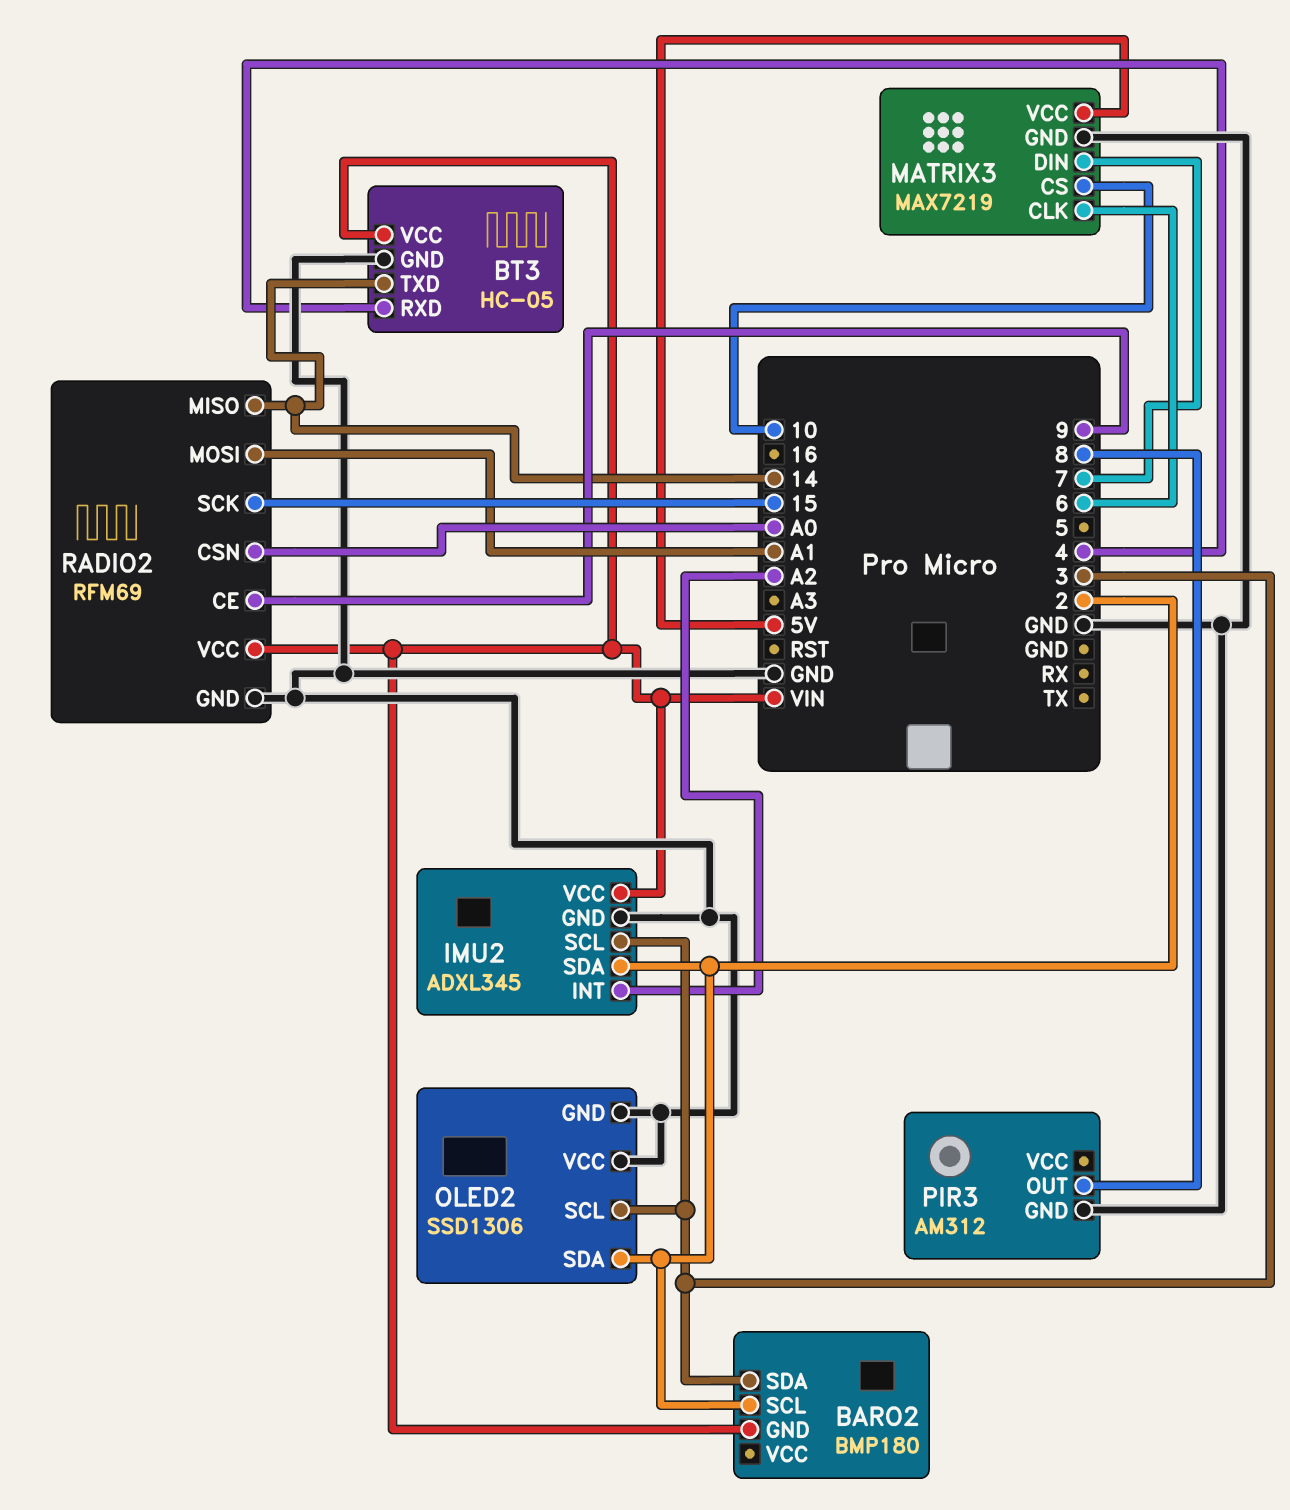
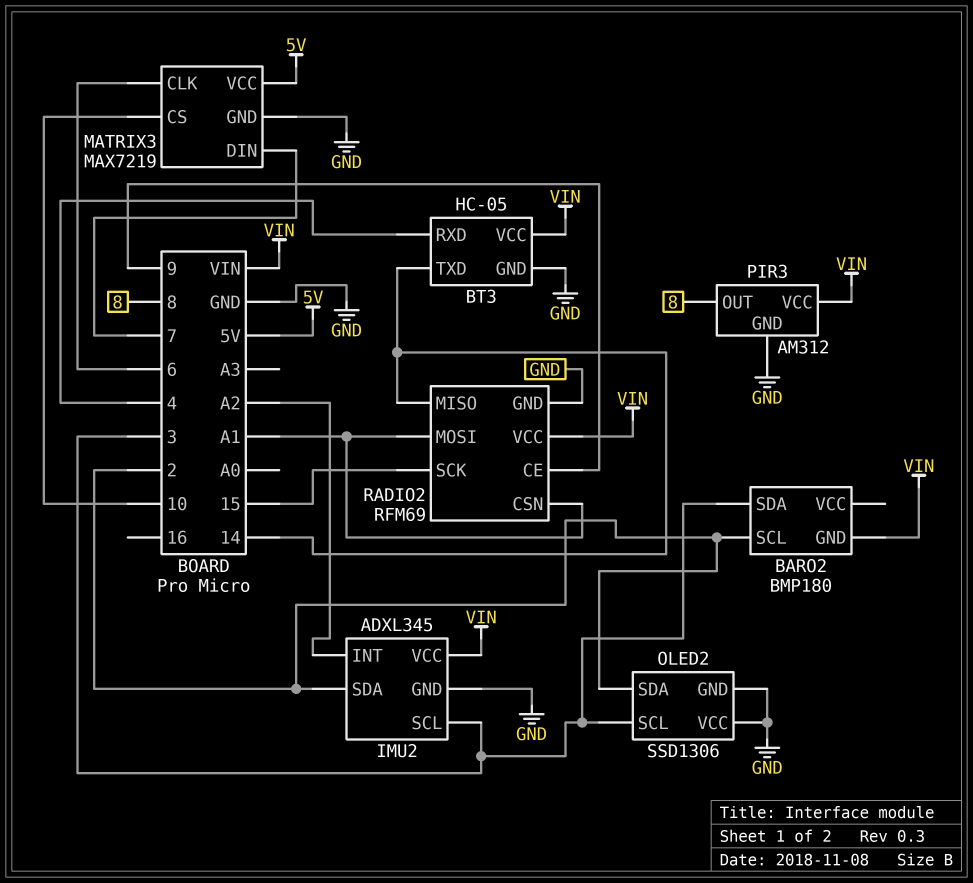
PIR3 pin VCC: none -> VIN
RADIO2 pin CSN: A0 -> A1

